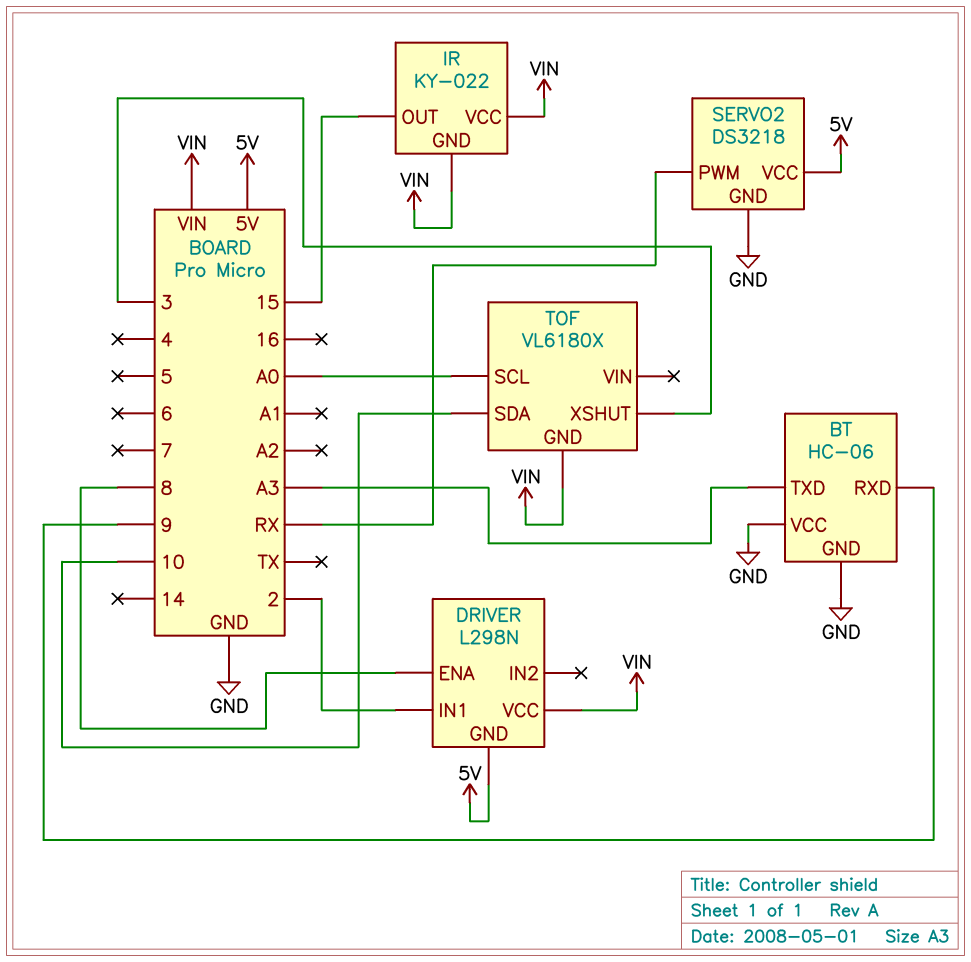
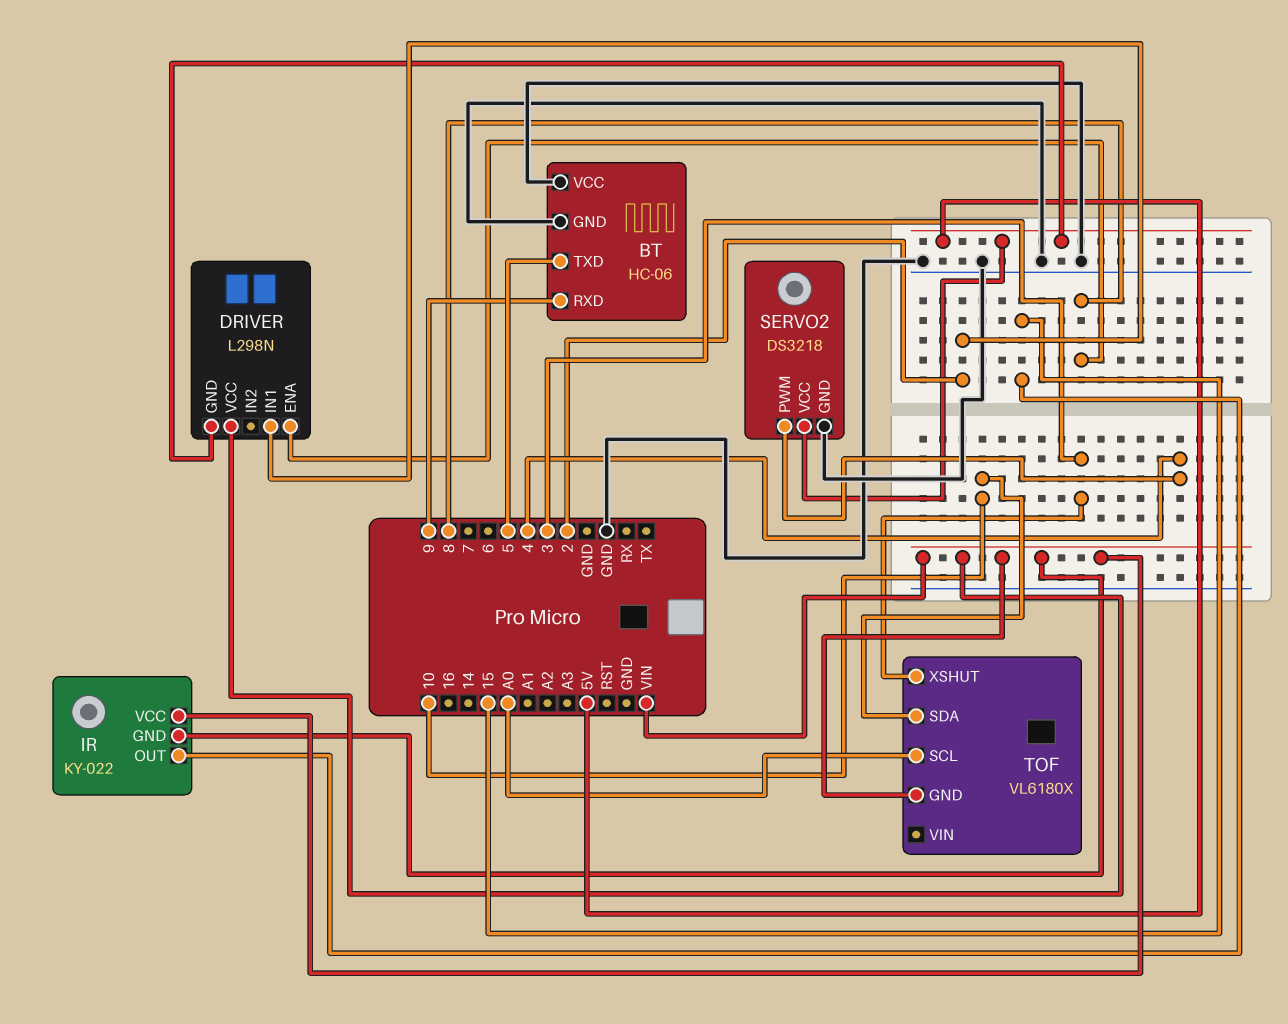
BT pin TXD: A3 -> 5
SERVO2 pin PWM: RX -> 4

